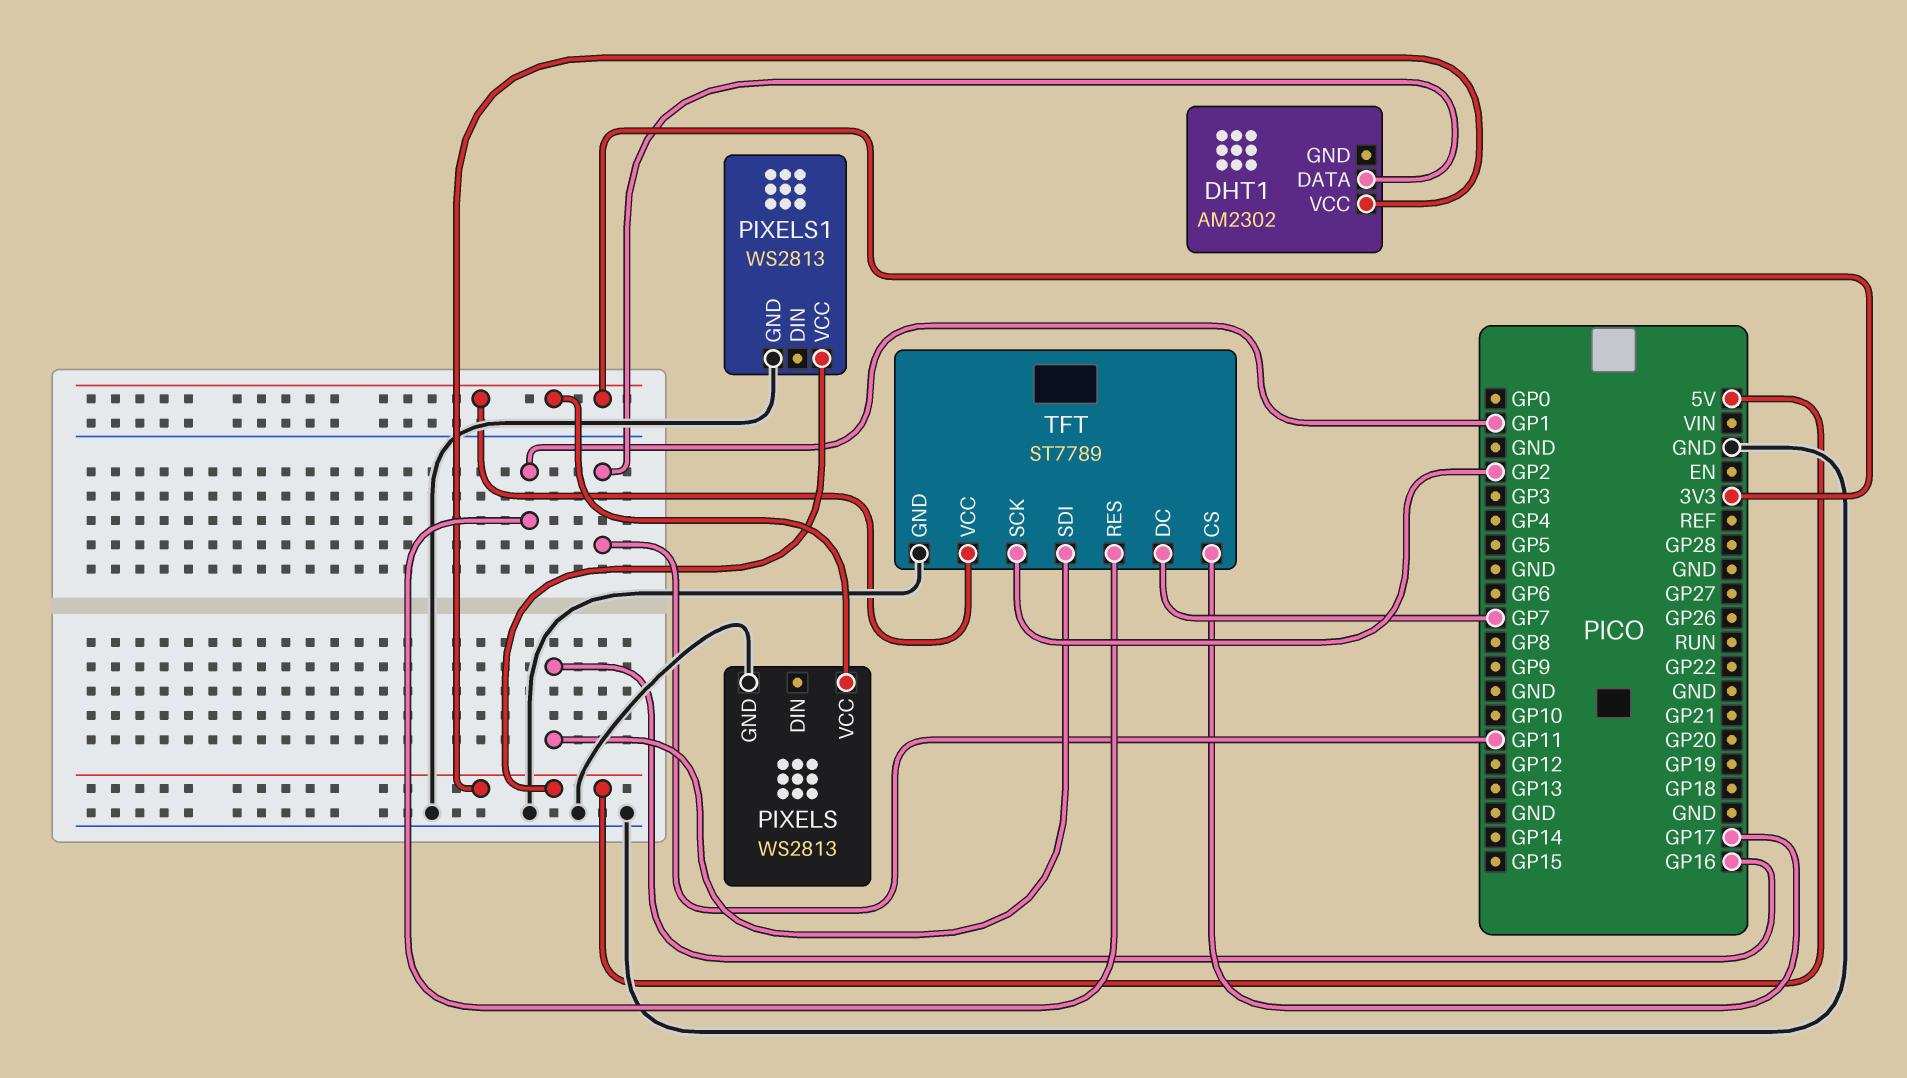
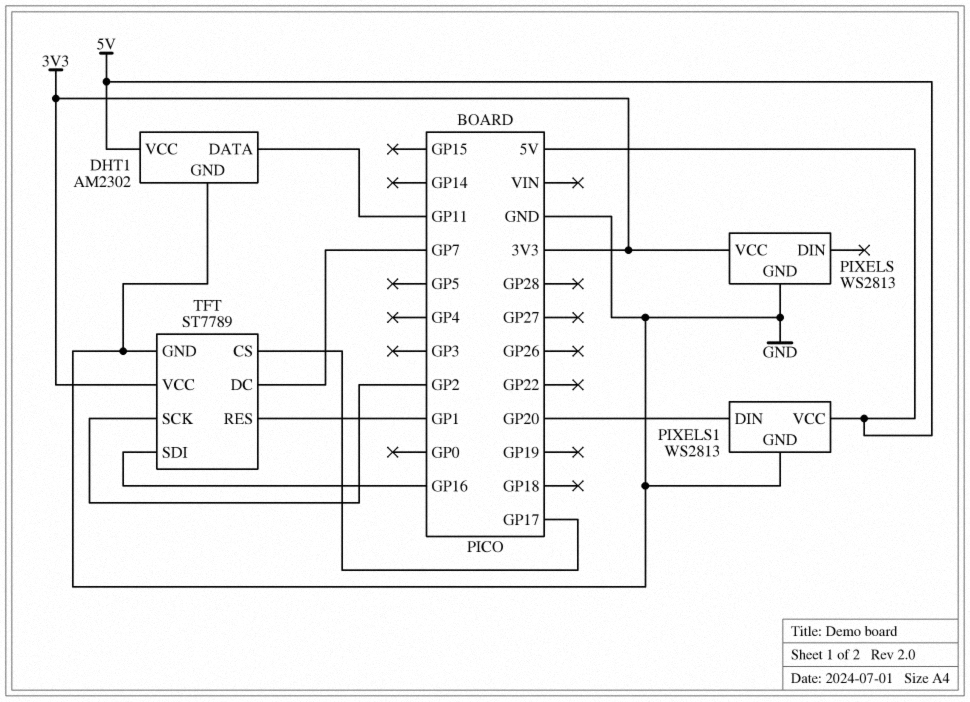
DHT1 pin GND: none -> GND
PIXELS1 pin DIN: none -> GP20

